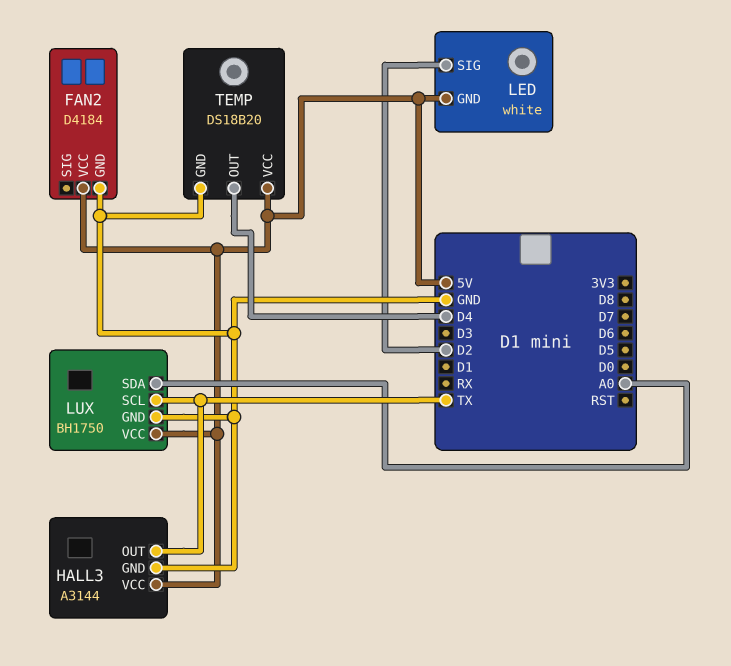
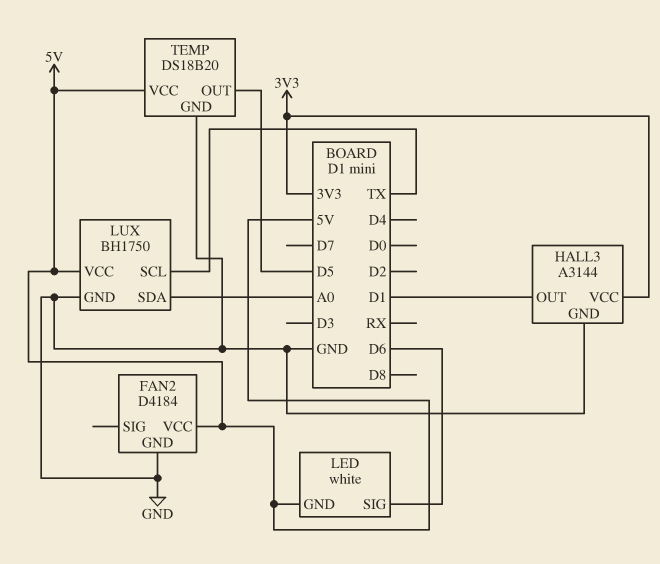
HALL3 pin OUT: TX -> D1
HALL3 pin VCC: 5V -> 3V3
LED pin SIG: D2 -> D6
TEMP pin OUT: D4 -> D5

